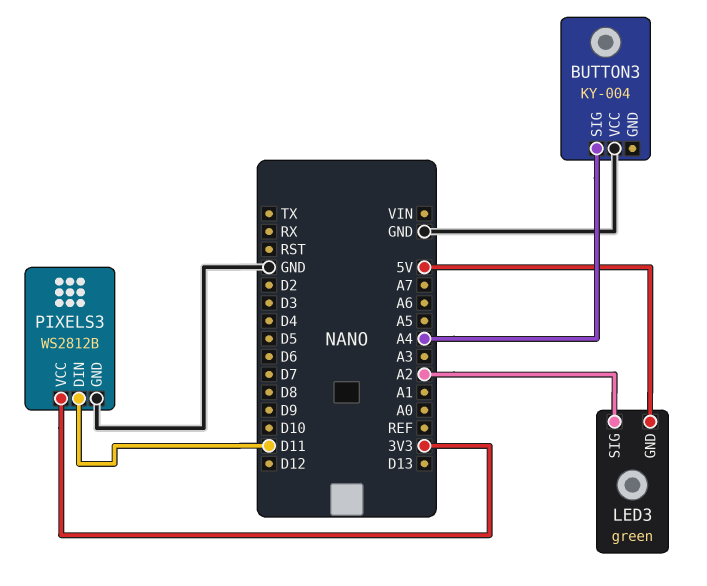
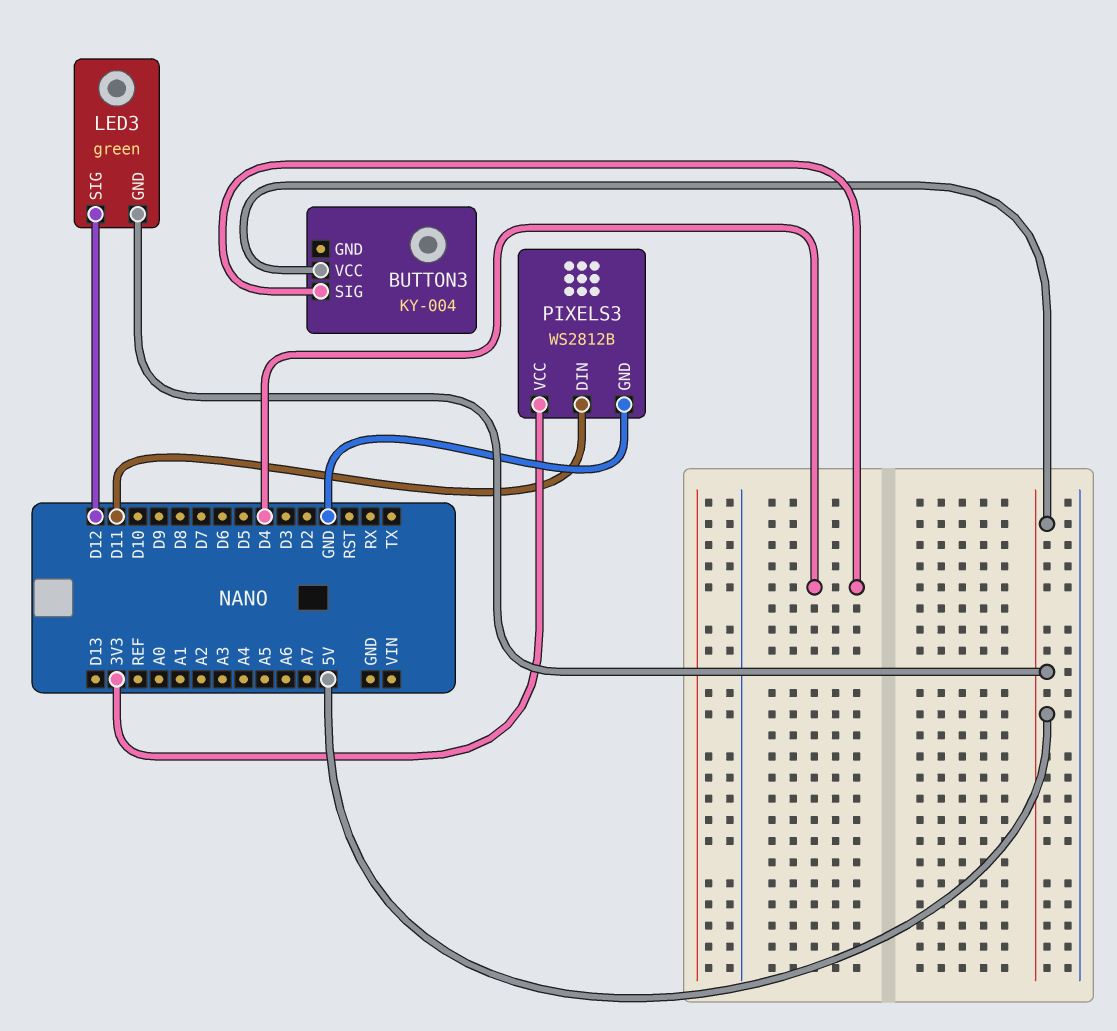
BUTTON3 pin SIG: A4 -> D4
BUTTON3 pin VCC: GND -> 5V
LED3 pin SIG: A2 -> D12

